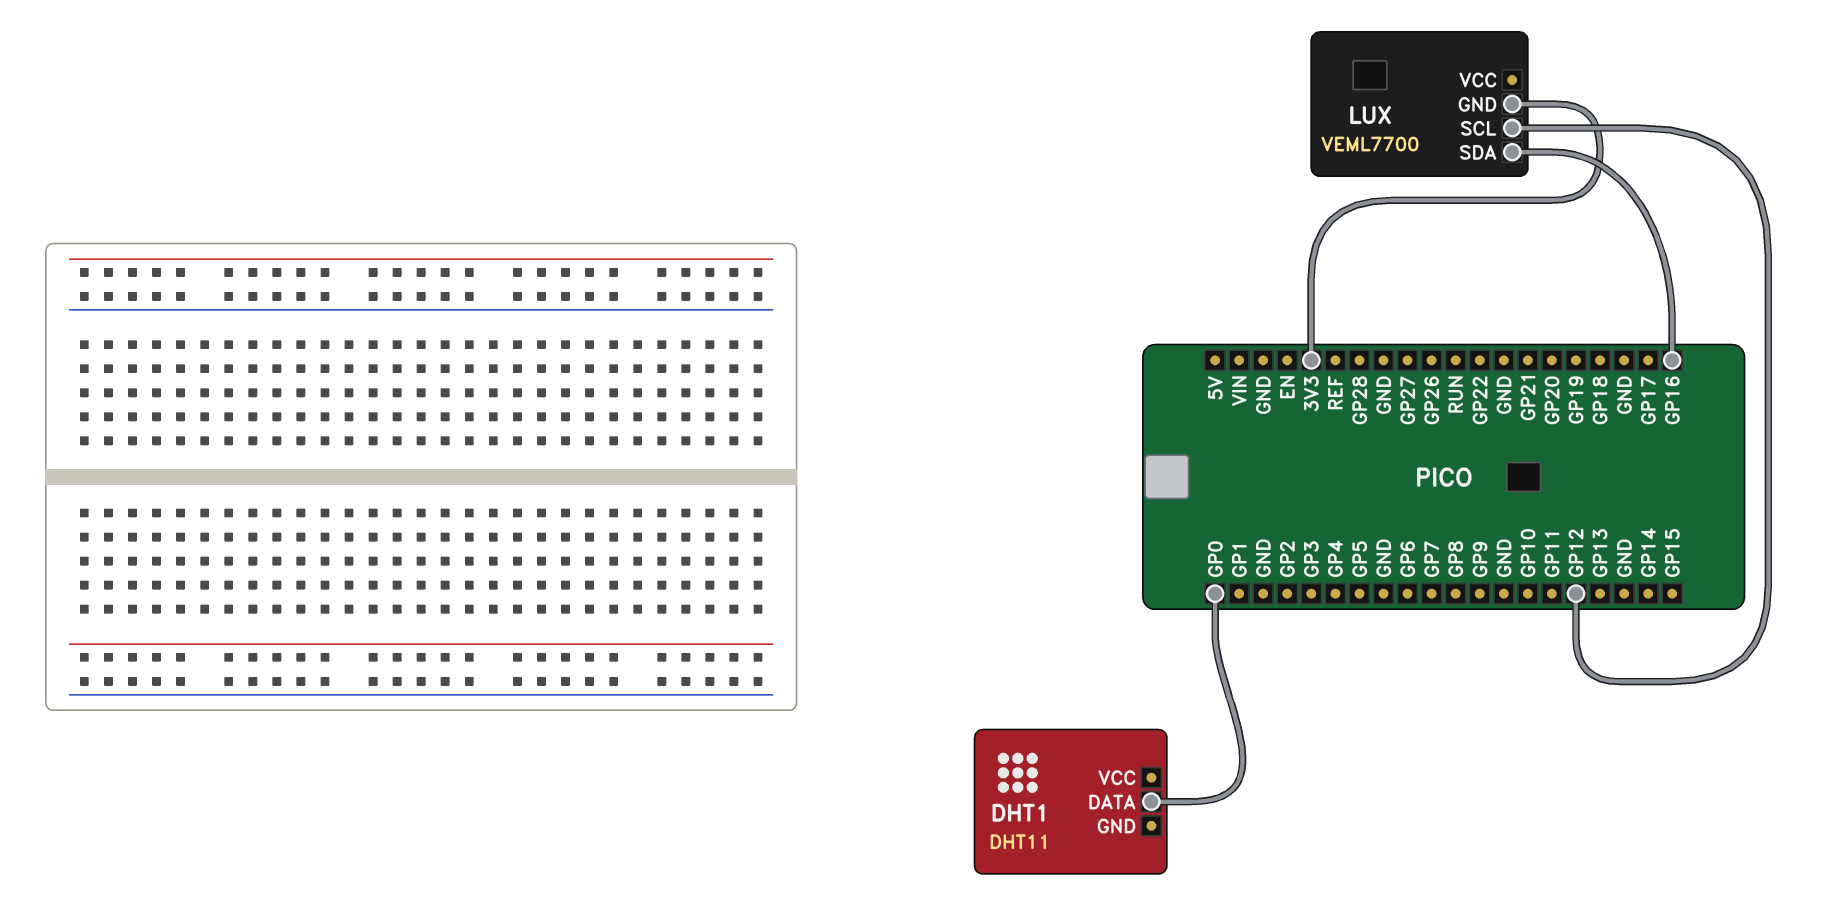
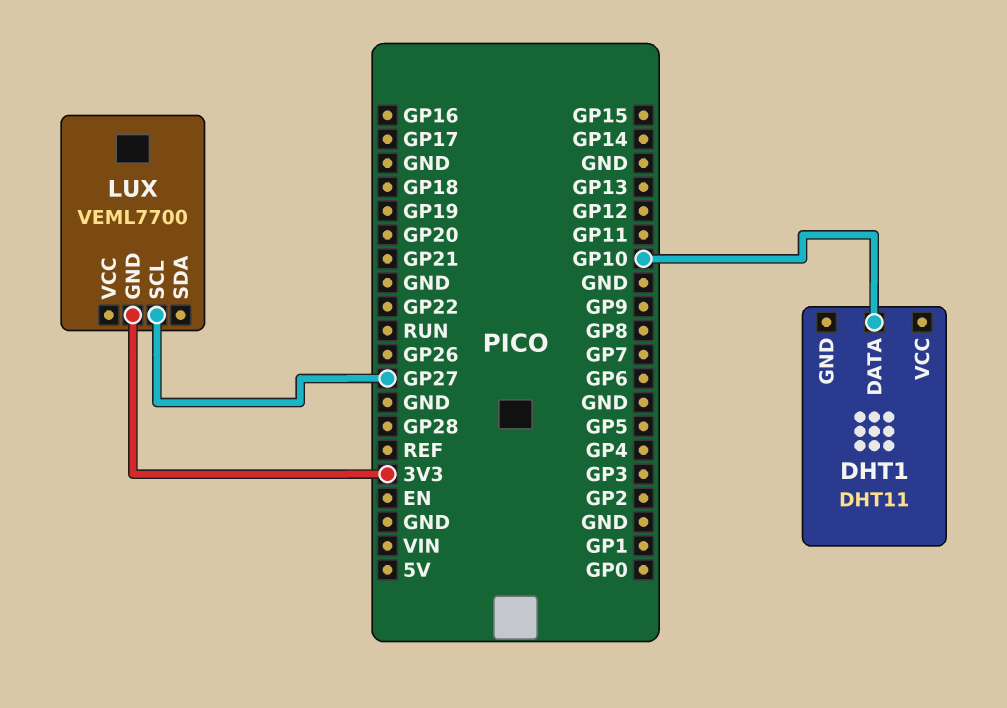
DHT1 pin DATA: GP0 -> GP10
LUX pin SCL: GP12 -> GP27
LUX pin SDA: GP16 -> none

